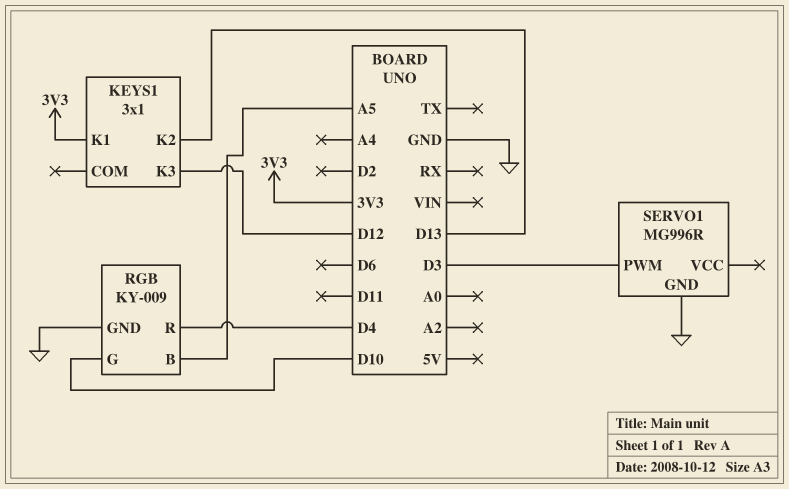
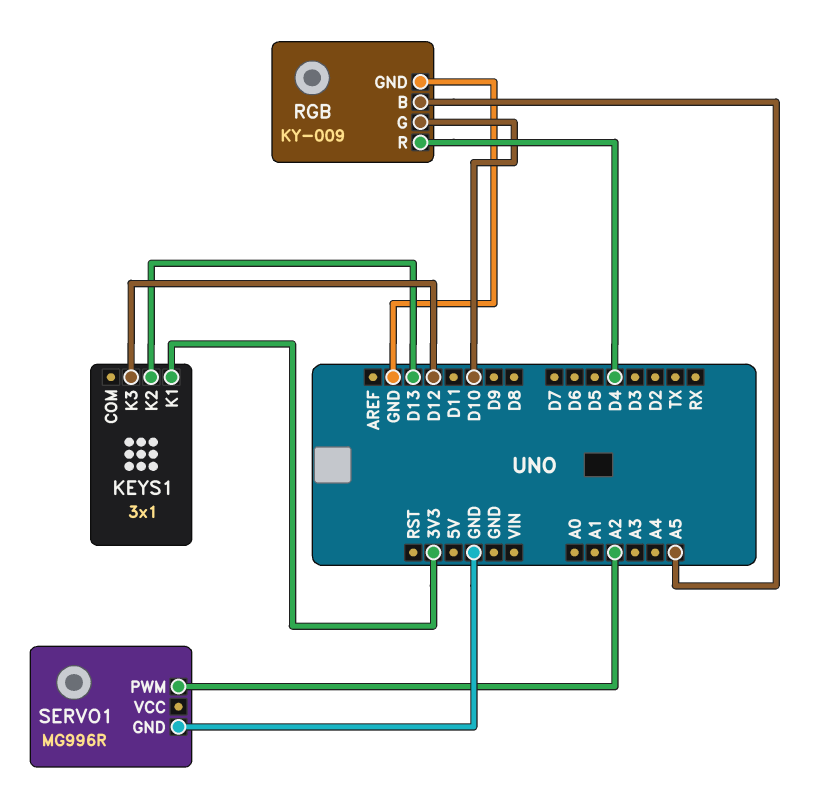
SERVO1 pin PWM: D3 -> A2

